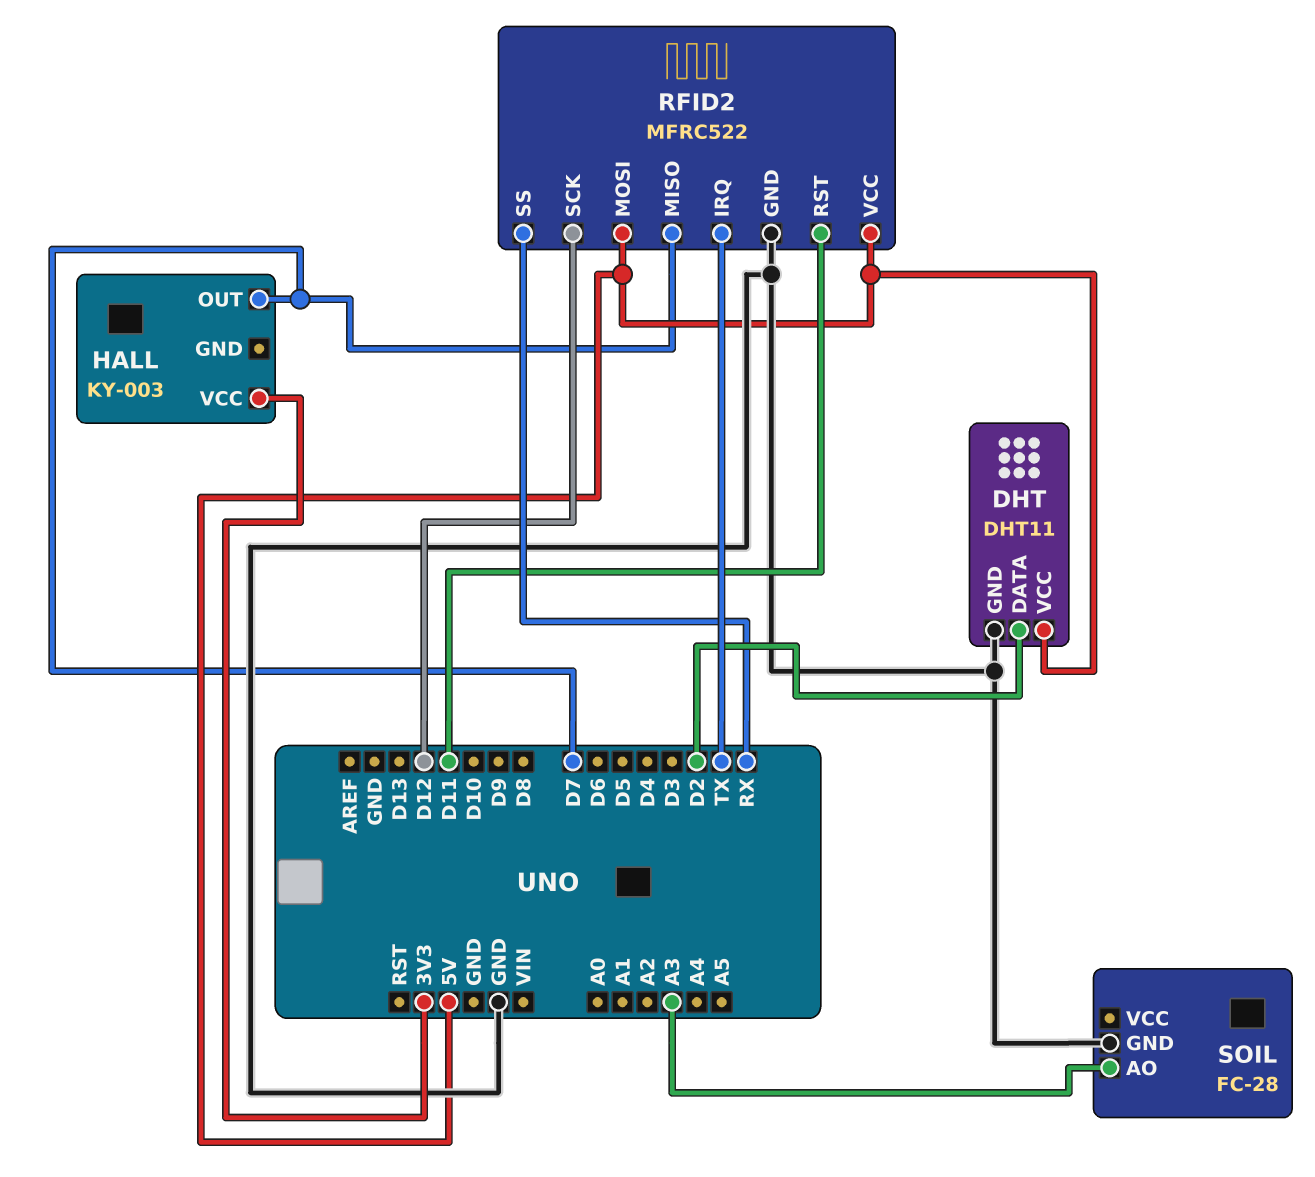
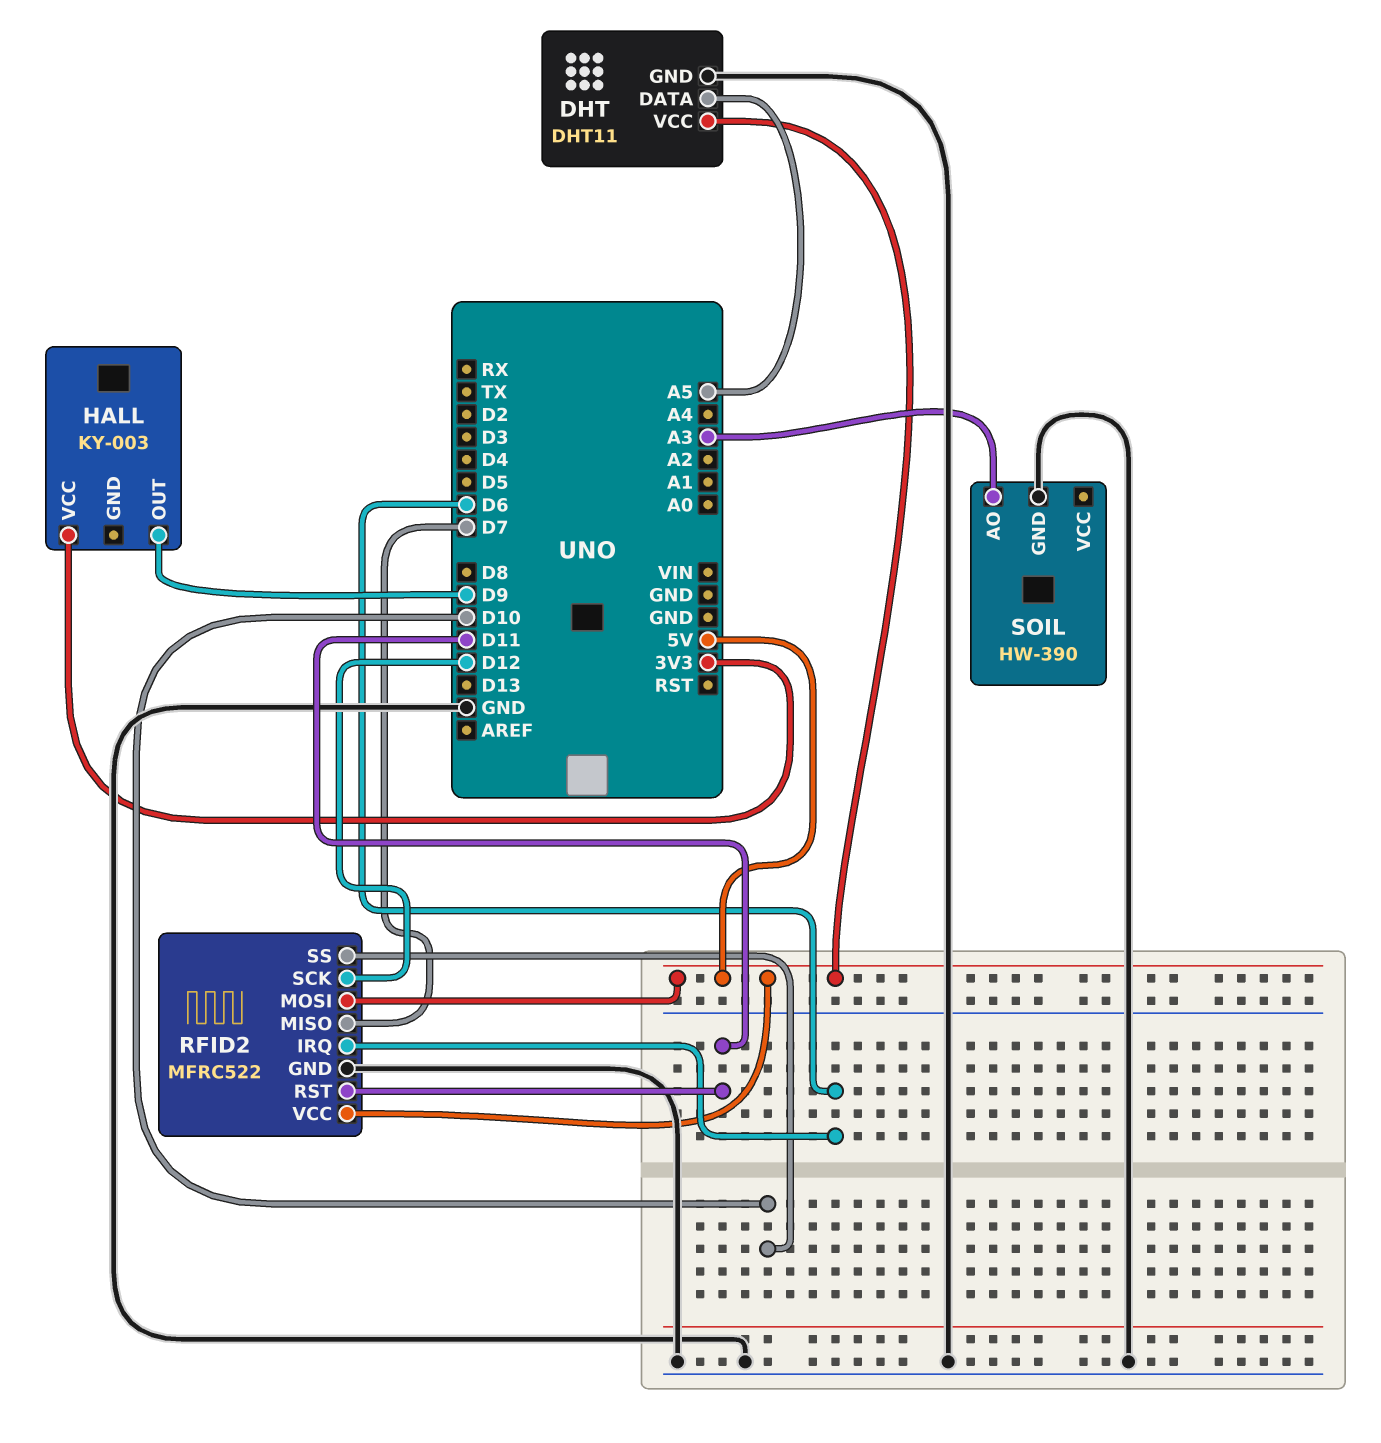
DHT pin DATA: D2 -> A5
HALL pin OUT: D7 -> D9
RFID2 pin IRQ: TX -> D6
RFID2 pin SS: RX -> D10
SOIL: FC-28 -> HW-390

